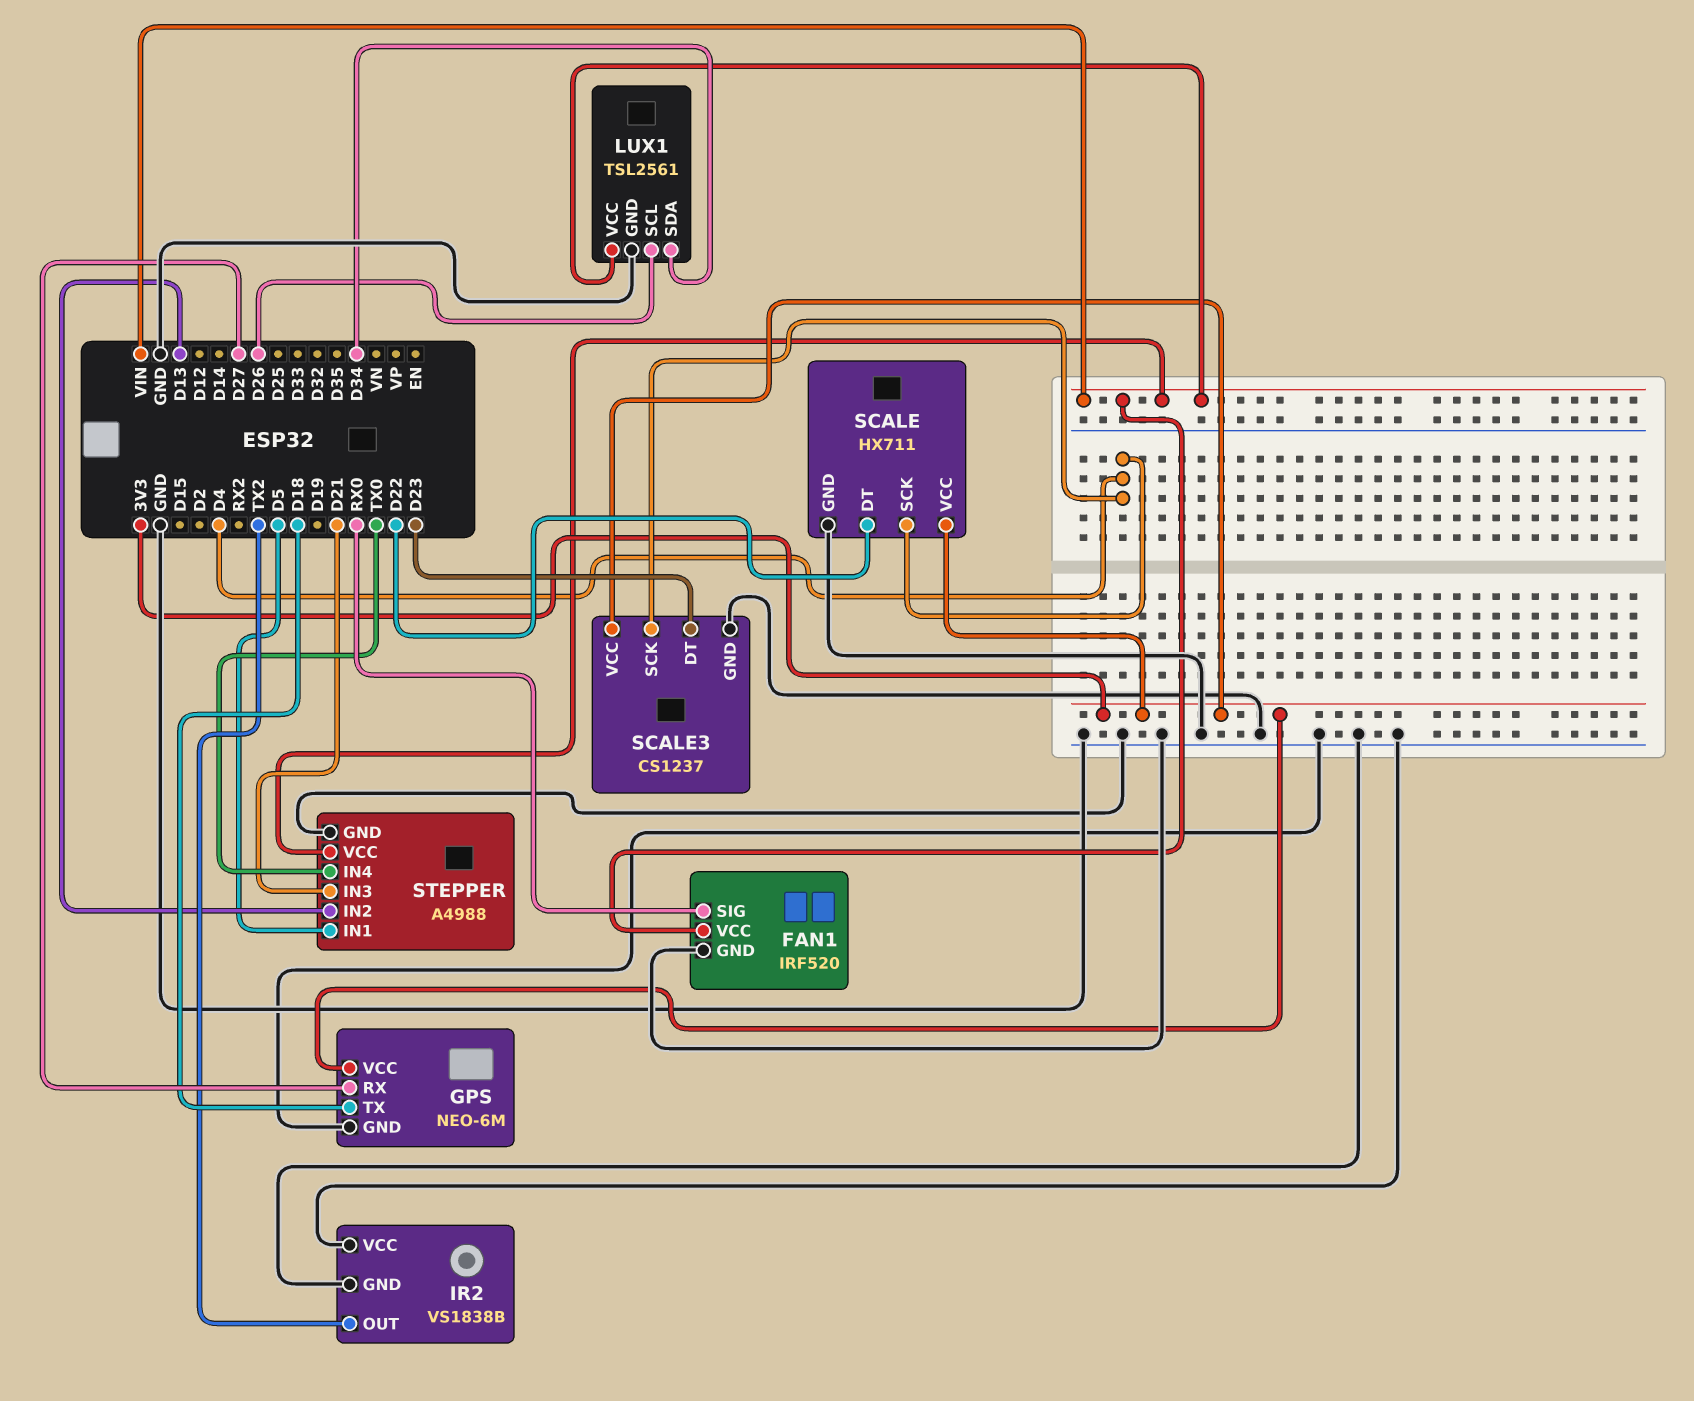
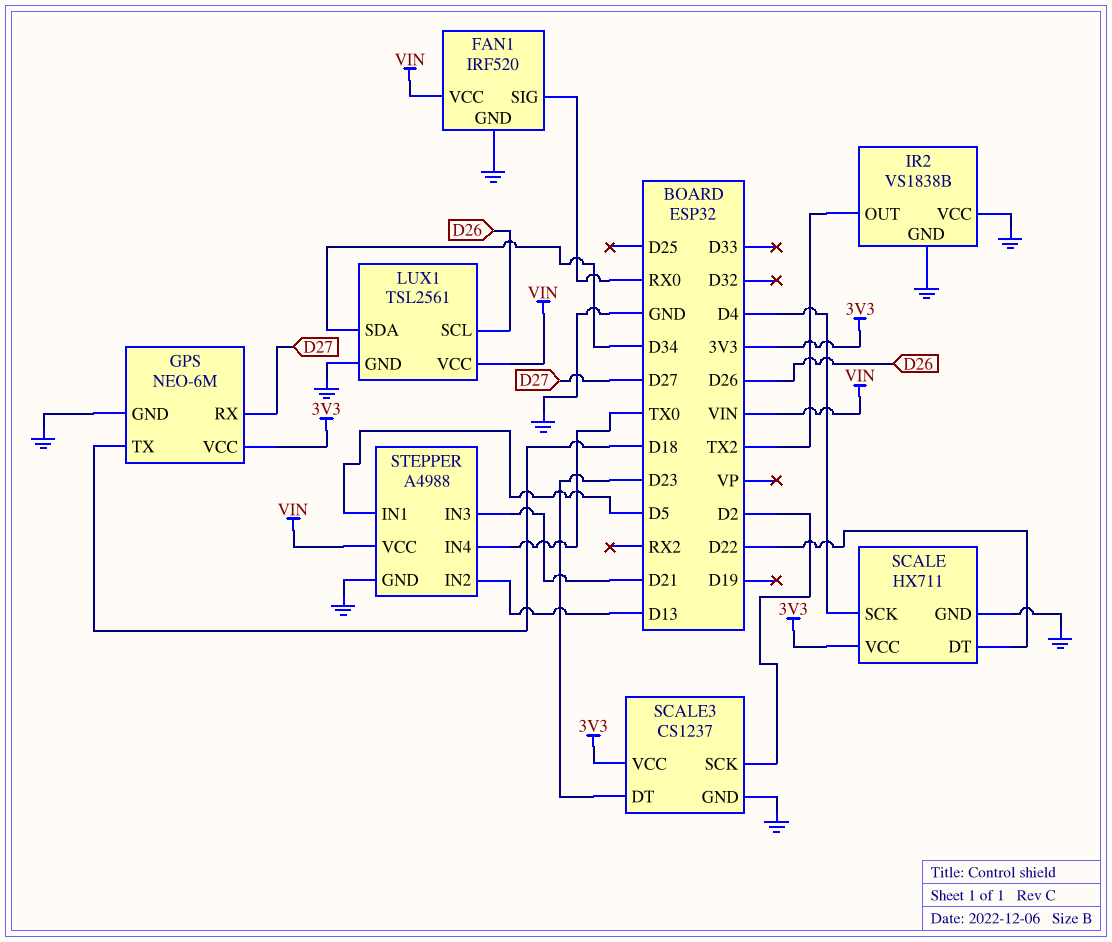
SCALE3 pin SCK: D4 -> D2

